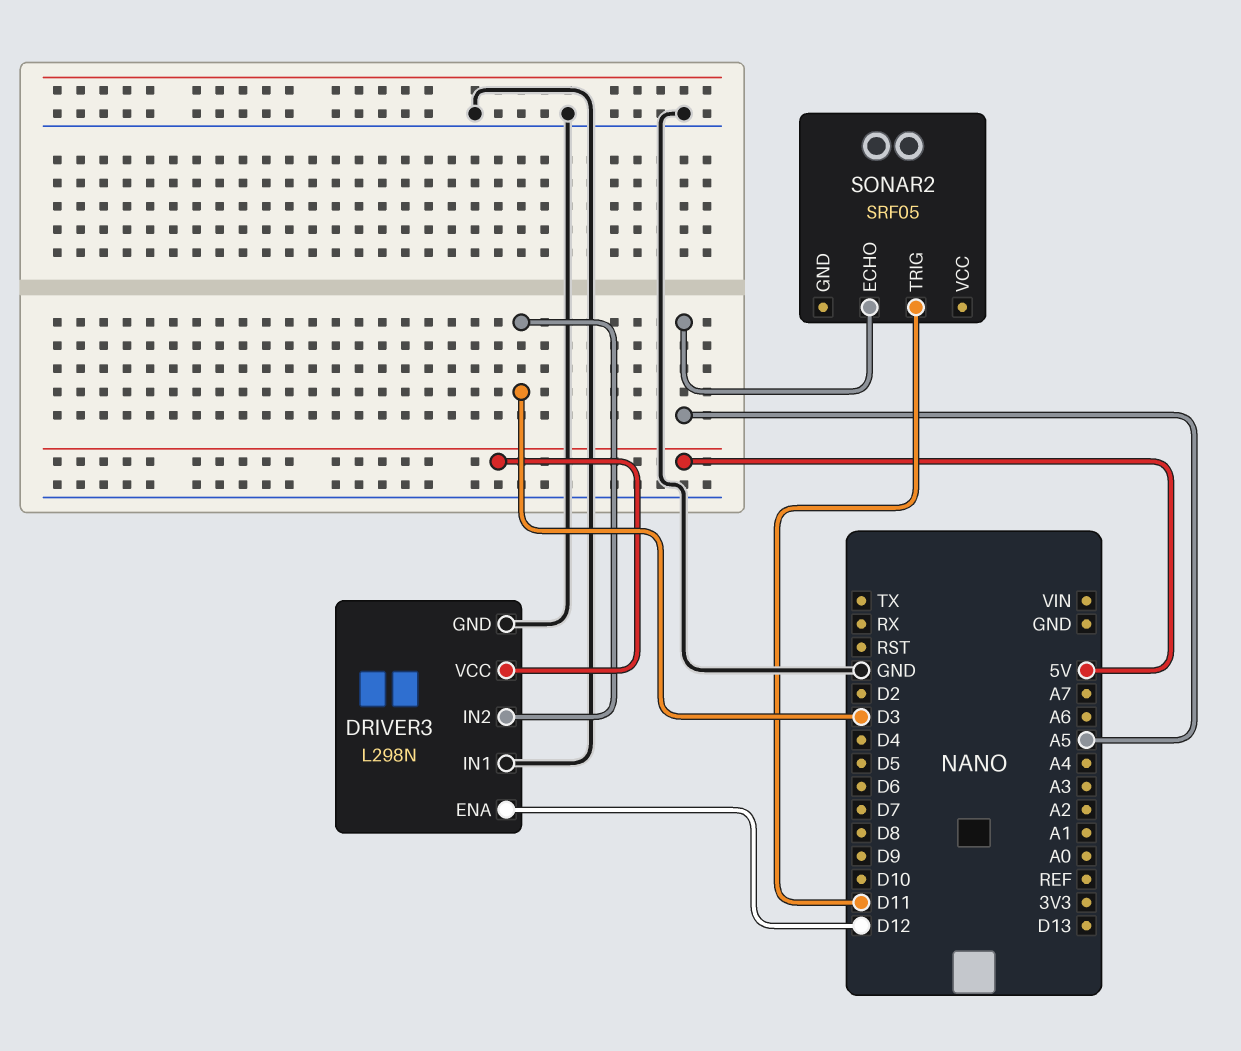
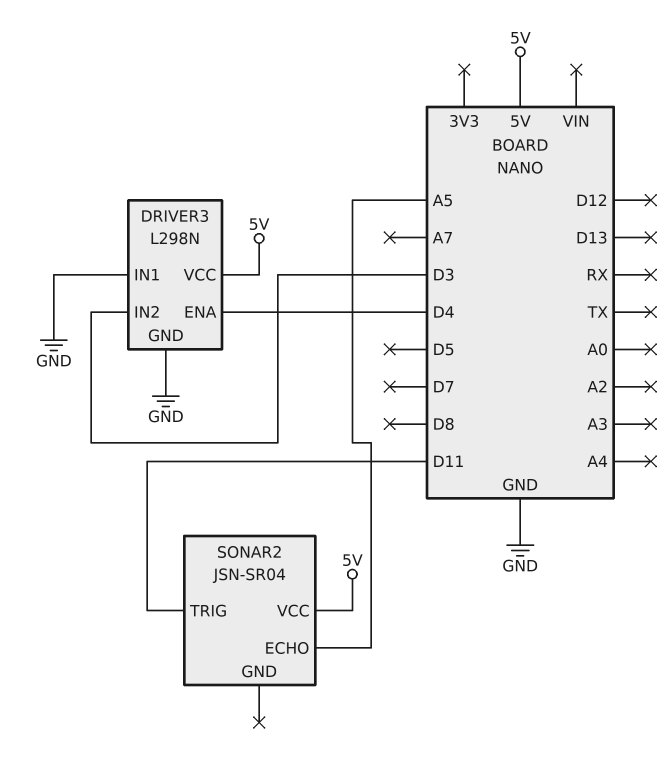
DRIVER3 pin ENA: D12 -> D4
SONAR2: SRF05 -> JSN-SR04
SONAR2 pin VCC: none -> 5V

